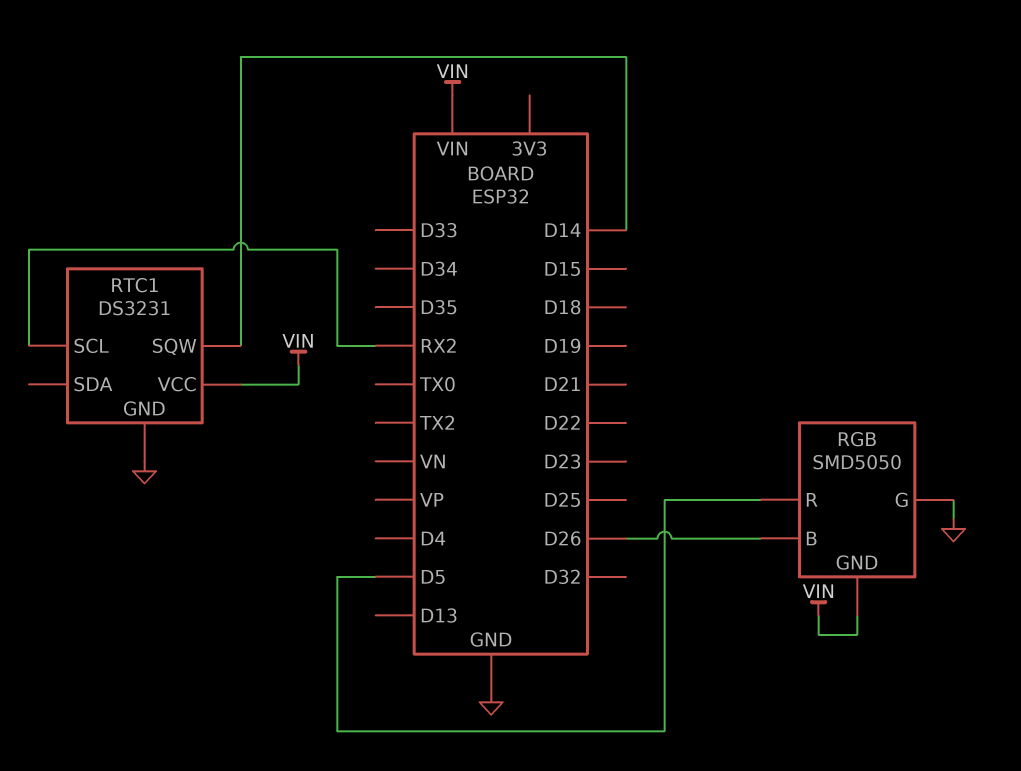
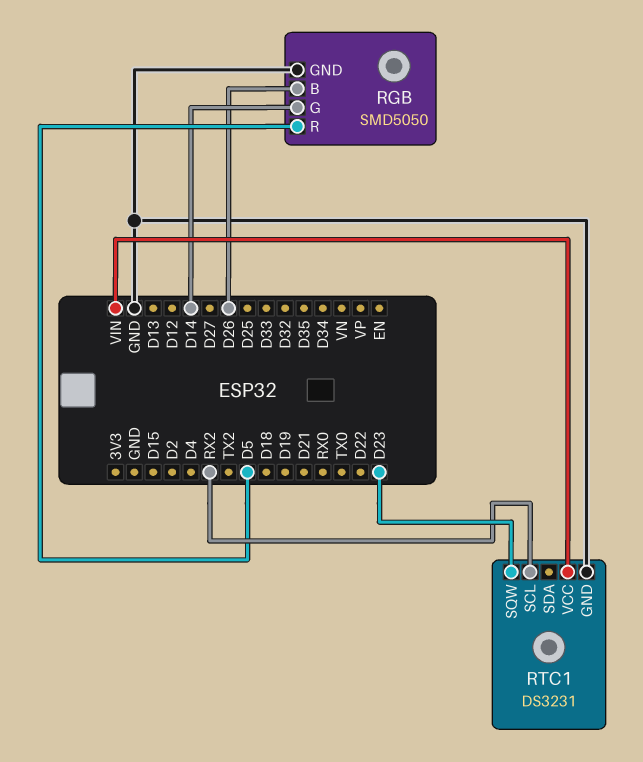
RGB pin G: GND -> D14
RGB pin GND: VIN -> GND
RTC1 pin SQW: D14 -> D23

